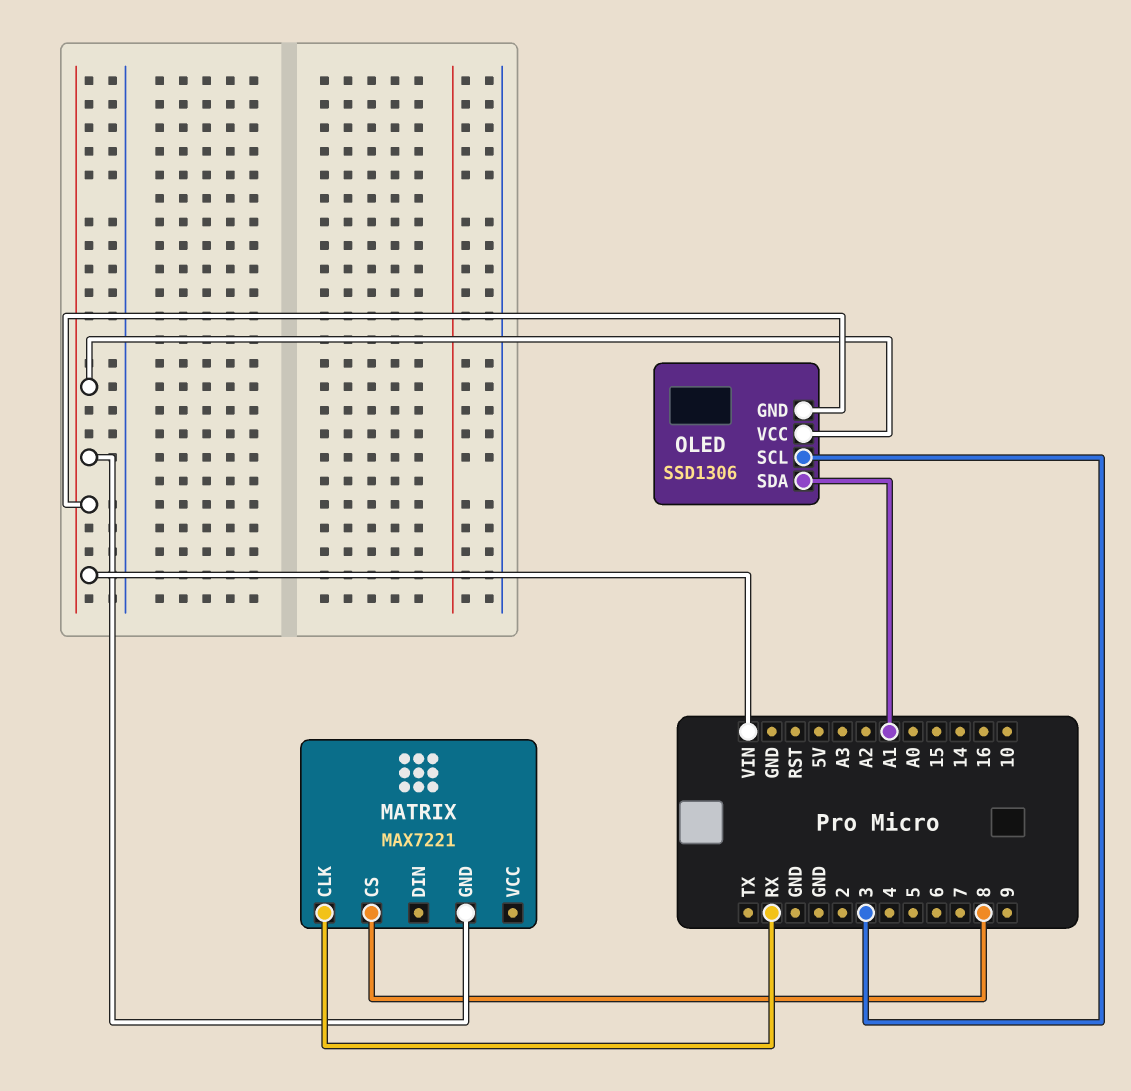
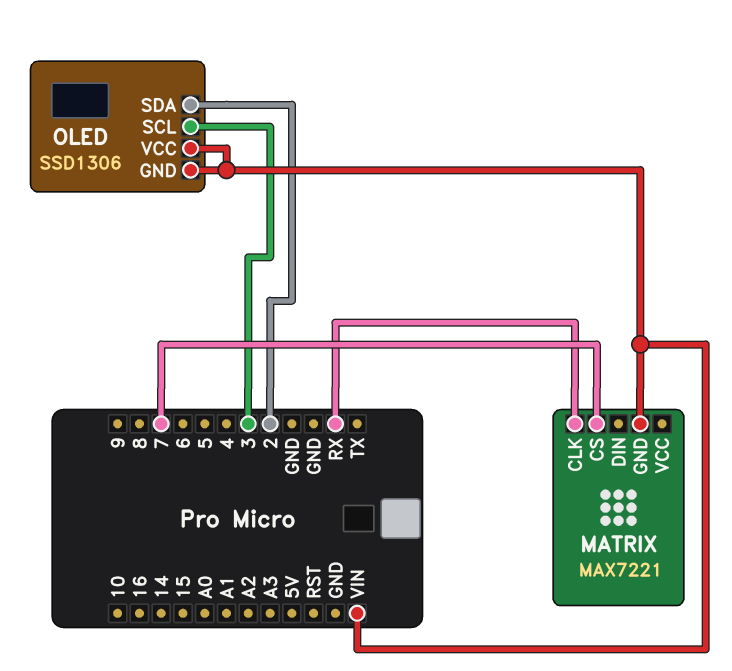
MATRIX pin CS: 8 -> 7
OLED pin SDA: A1 -> 2

